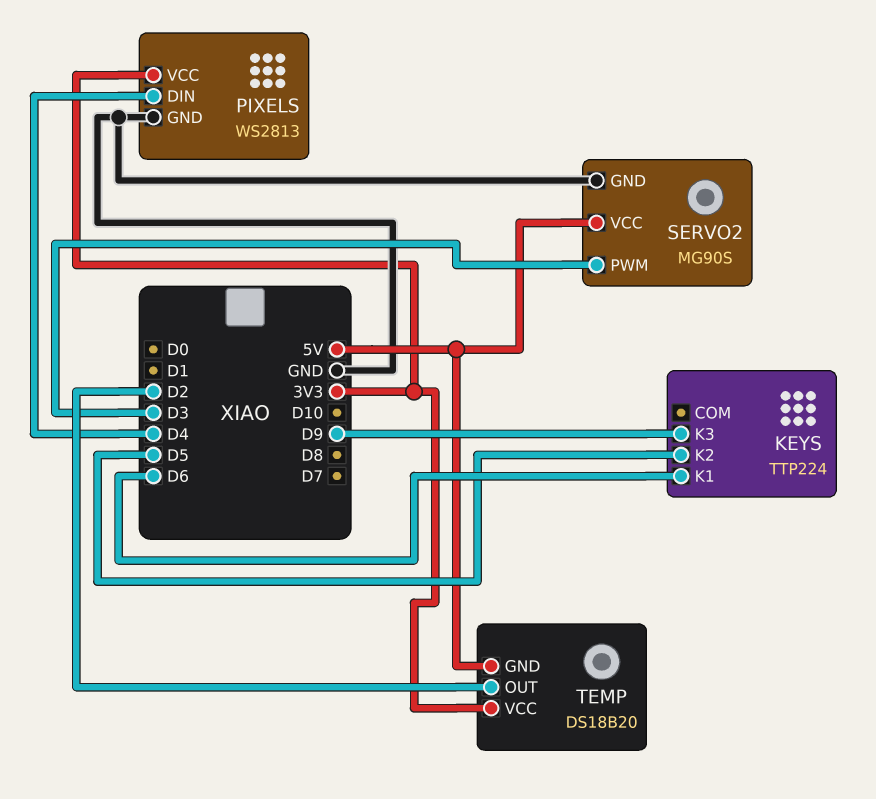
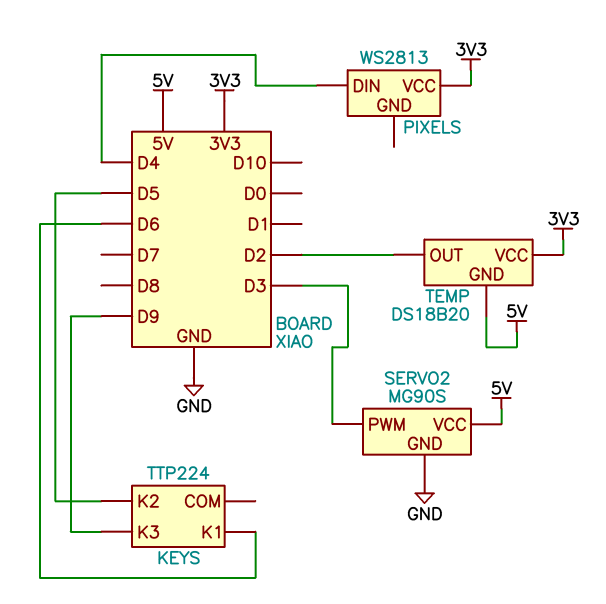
PIXELS pin GND: GND -> none

